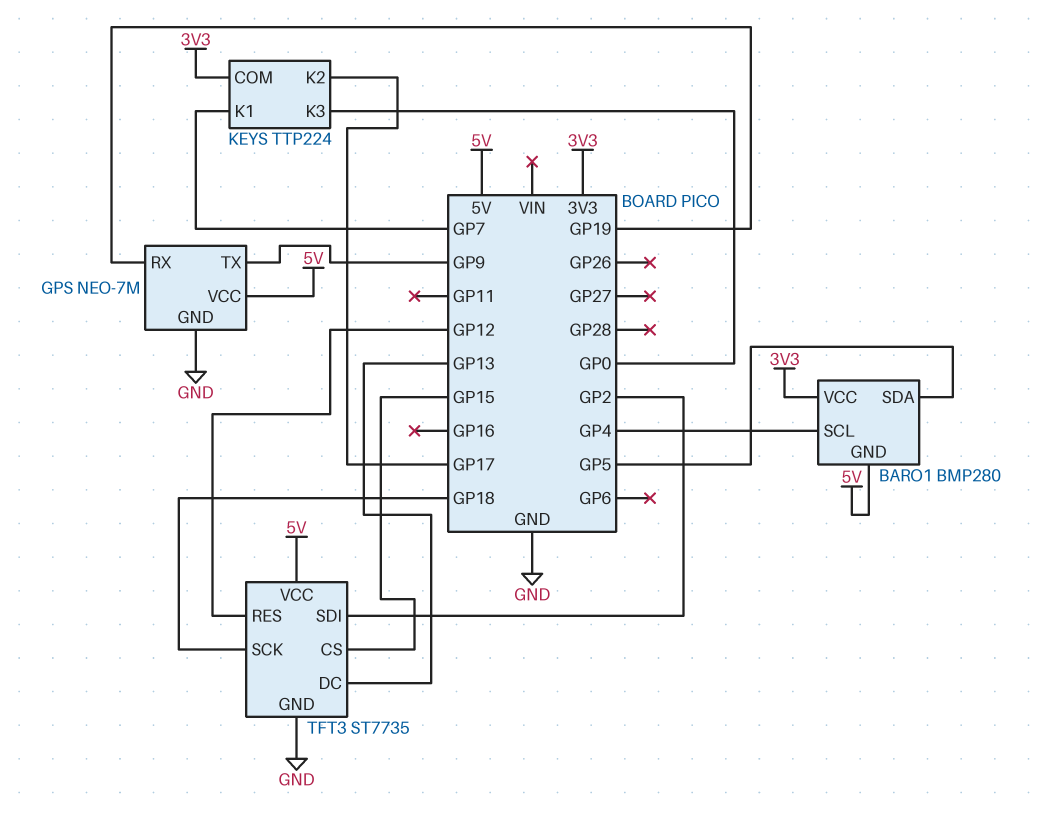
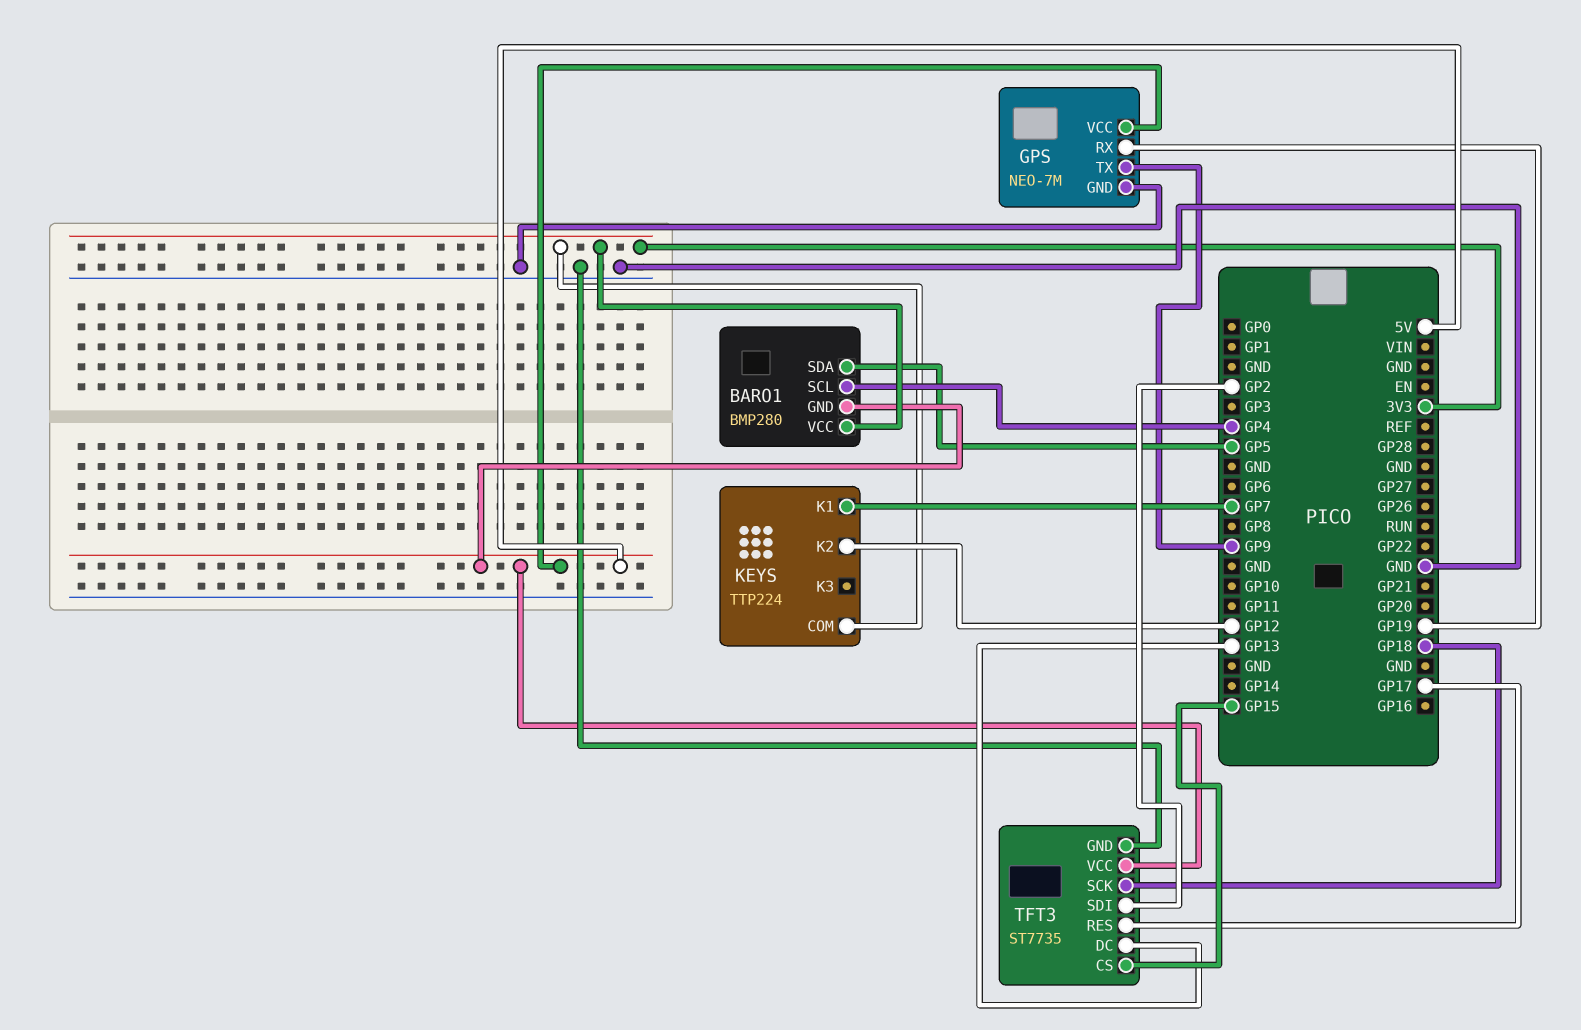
KEYS pin K2: GP17 -> GP12
KEYS pin K3: GP0 -> none
TFT3 pin RES: GP12 -> GP17

